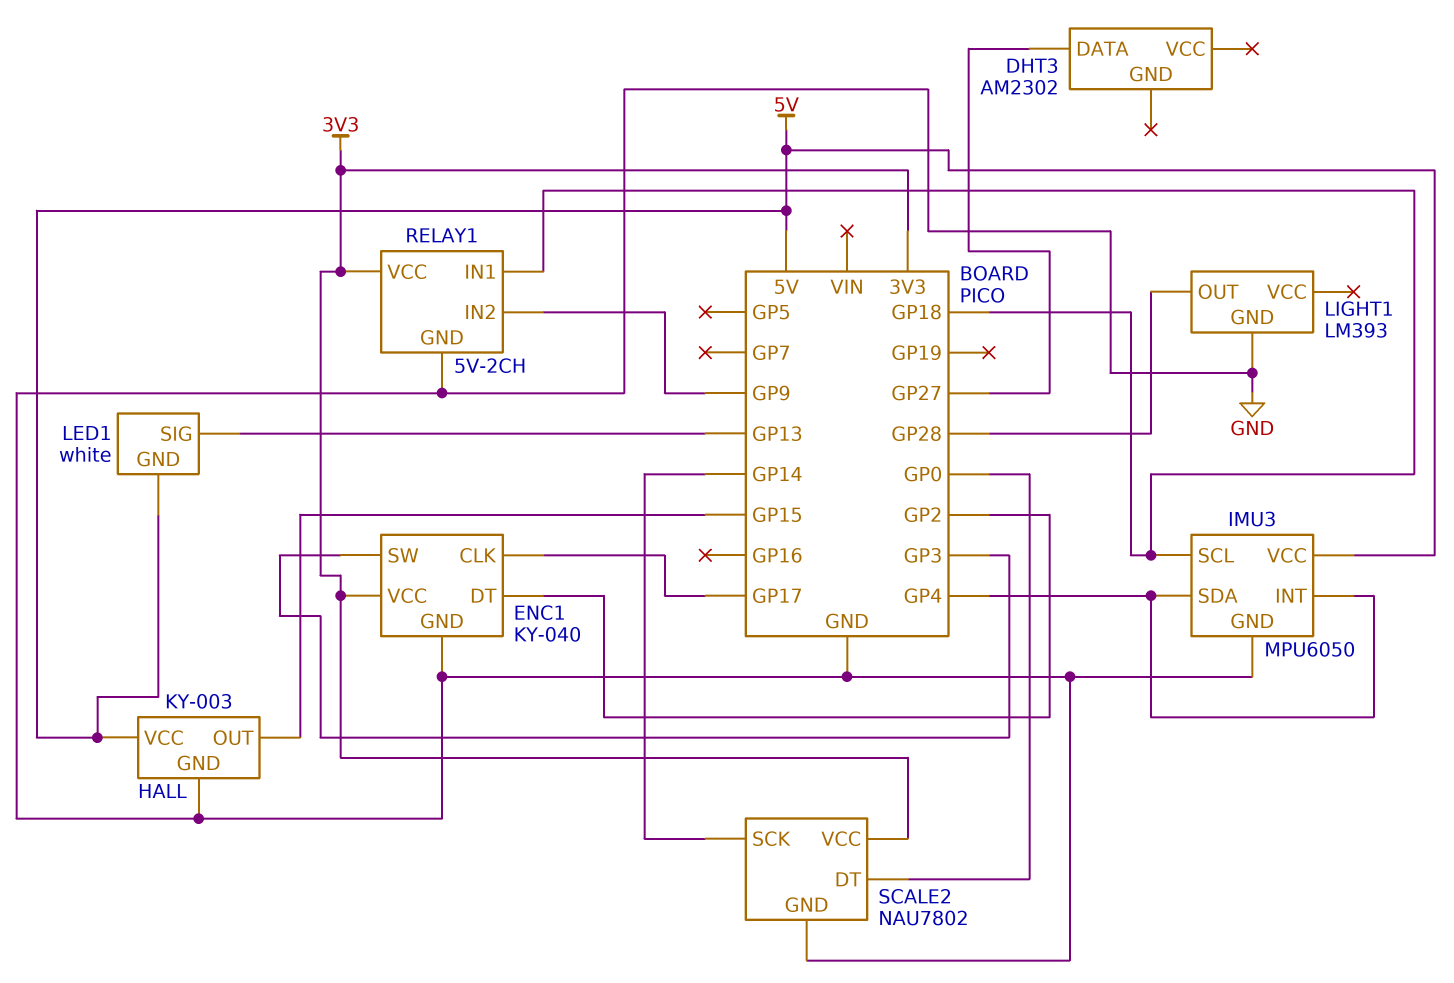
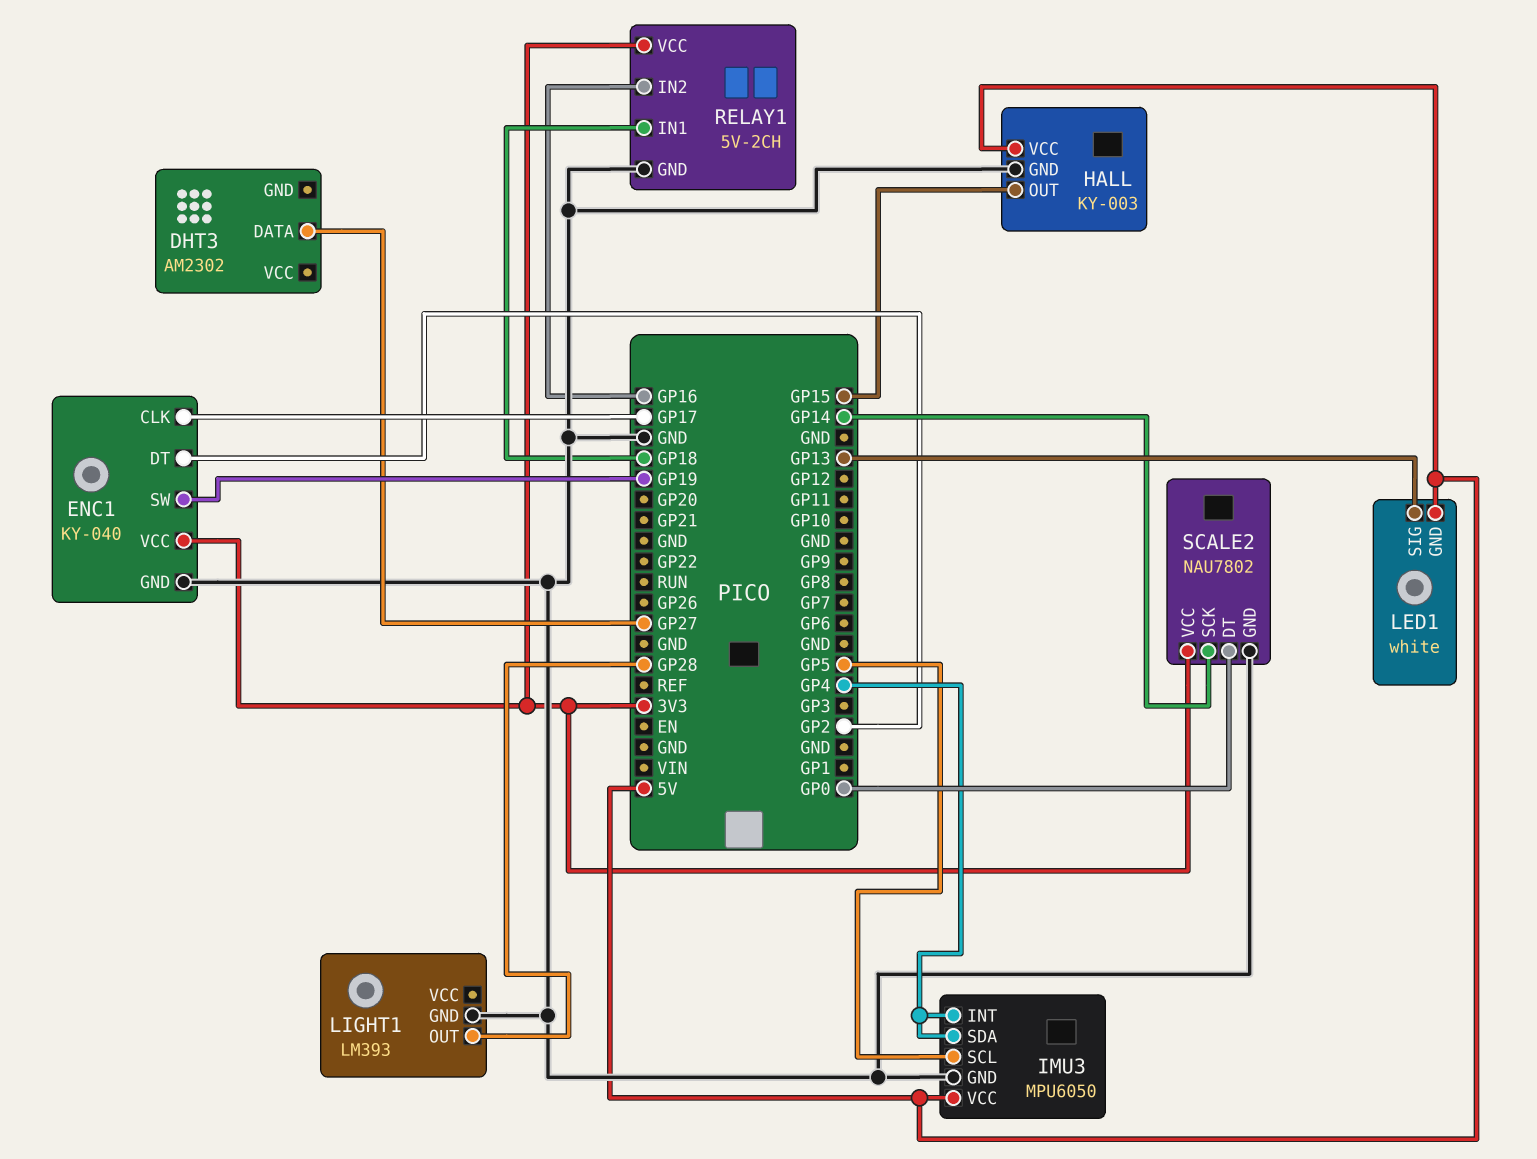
ENC1 pin SW: GP3 -> GP19
IMU3 pin SCL: GP18 -> GP5
RELAY1 pin IN2: GP9 -> GP16

